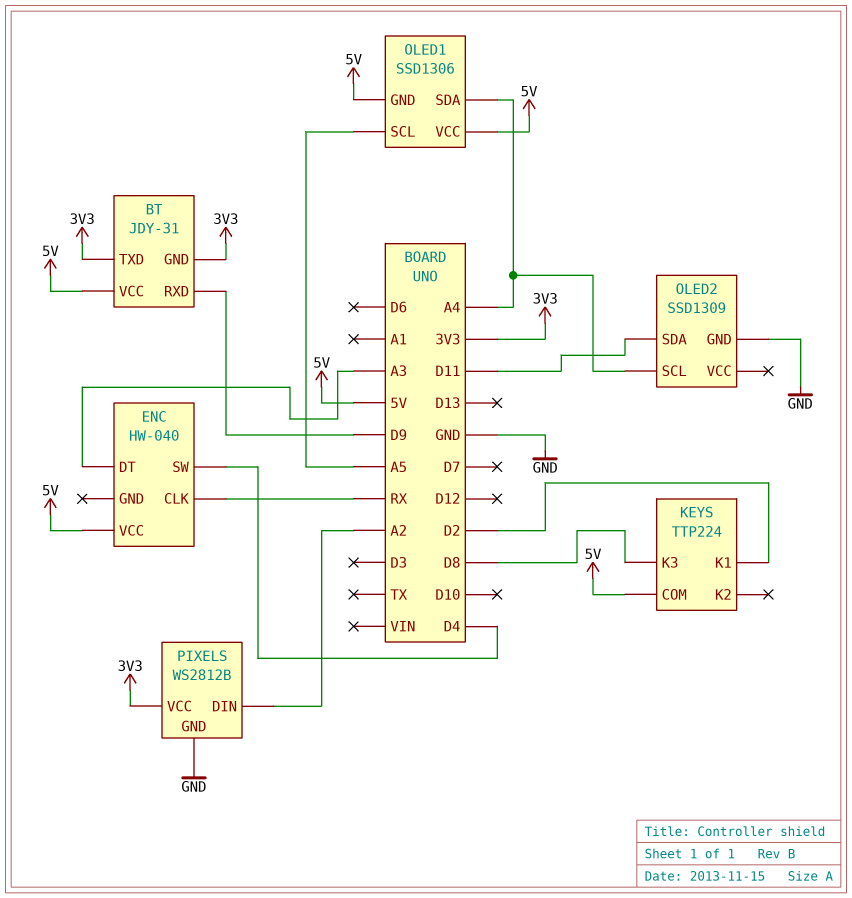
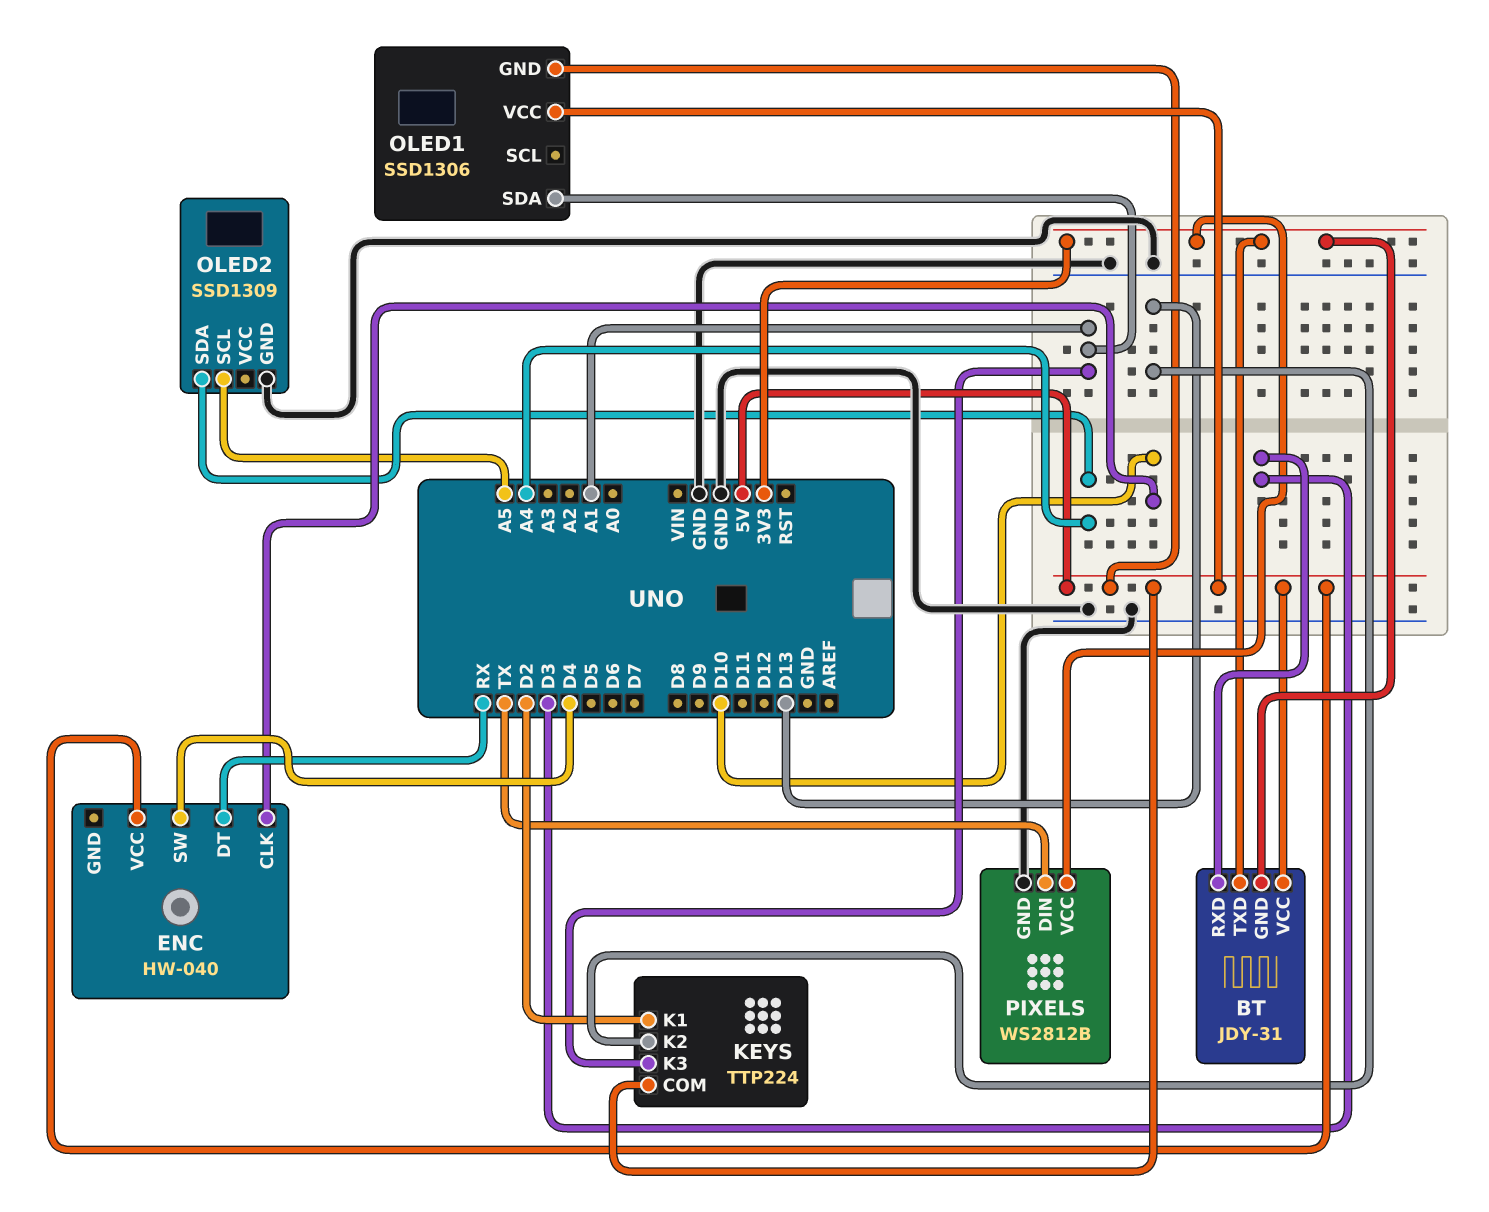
BT pin RXD: D9 -> D3
ENC pin CLK: RX -> D10
ENC pin DT: A3 -> RX
KEYS pin K2: none -> D13
KEYS pin K3: D8 -> A1
OLED1 pin SCL: A5 -> none
OLED1 pin SDA: A4 -> A1
OLED2 pin SCL: A4 -> A5
OLED2 pin SDA: D11 -> A4
PIXELS pin DIN: A2 -> TX

